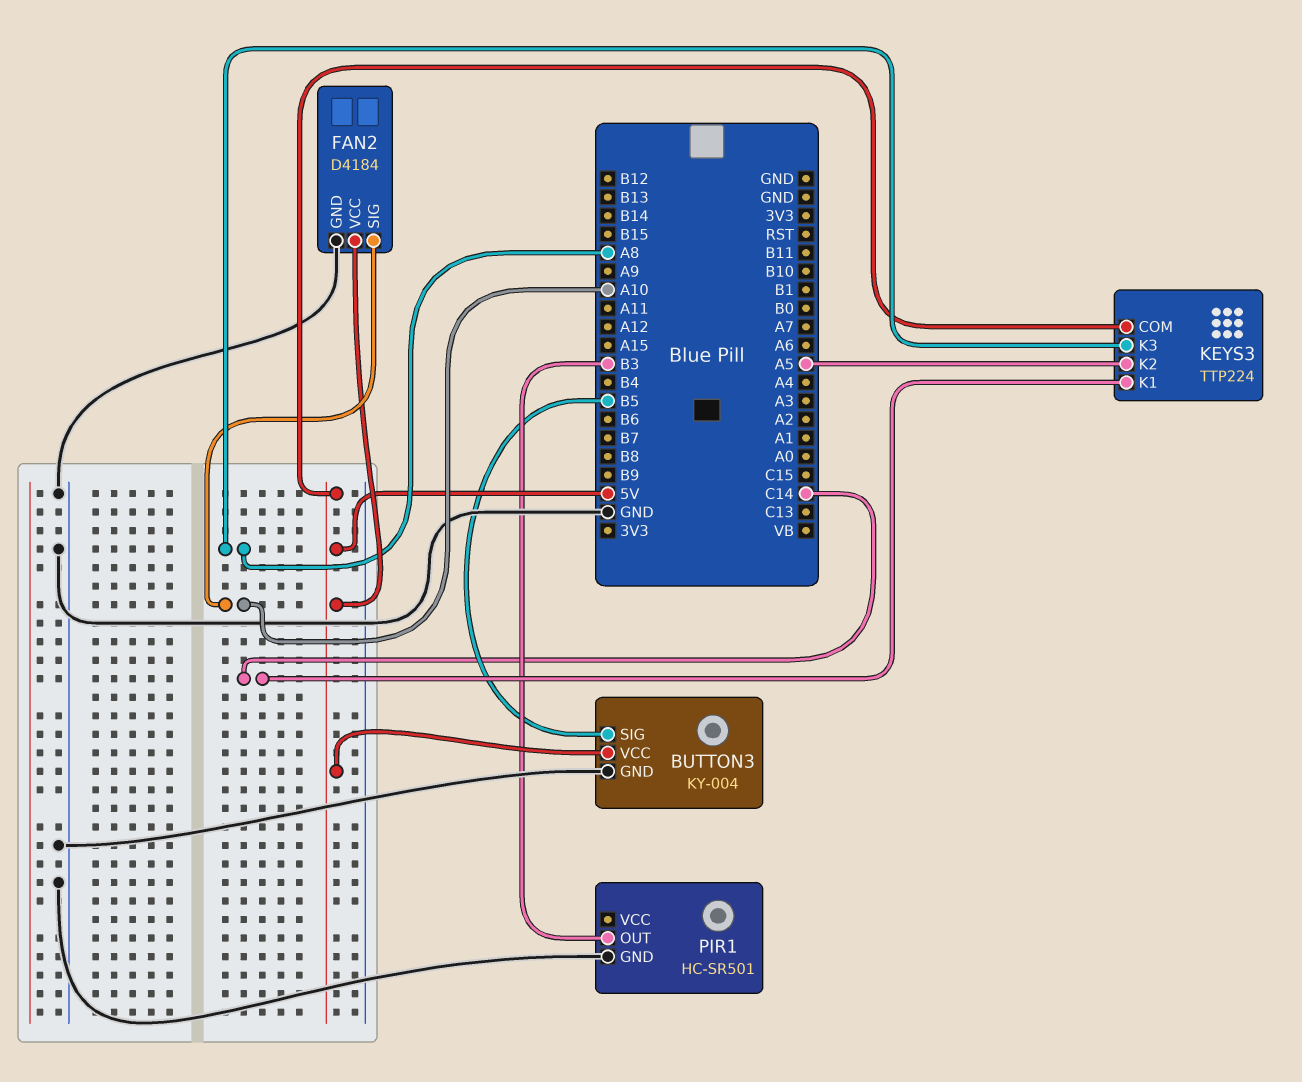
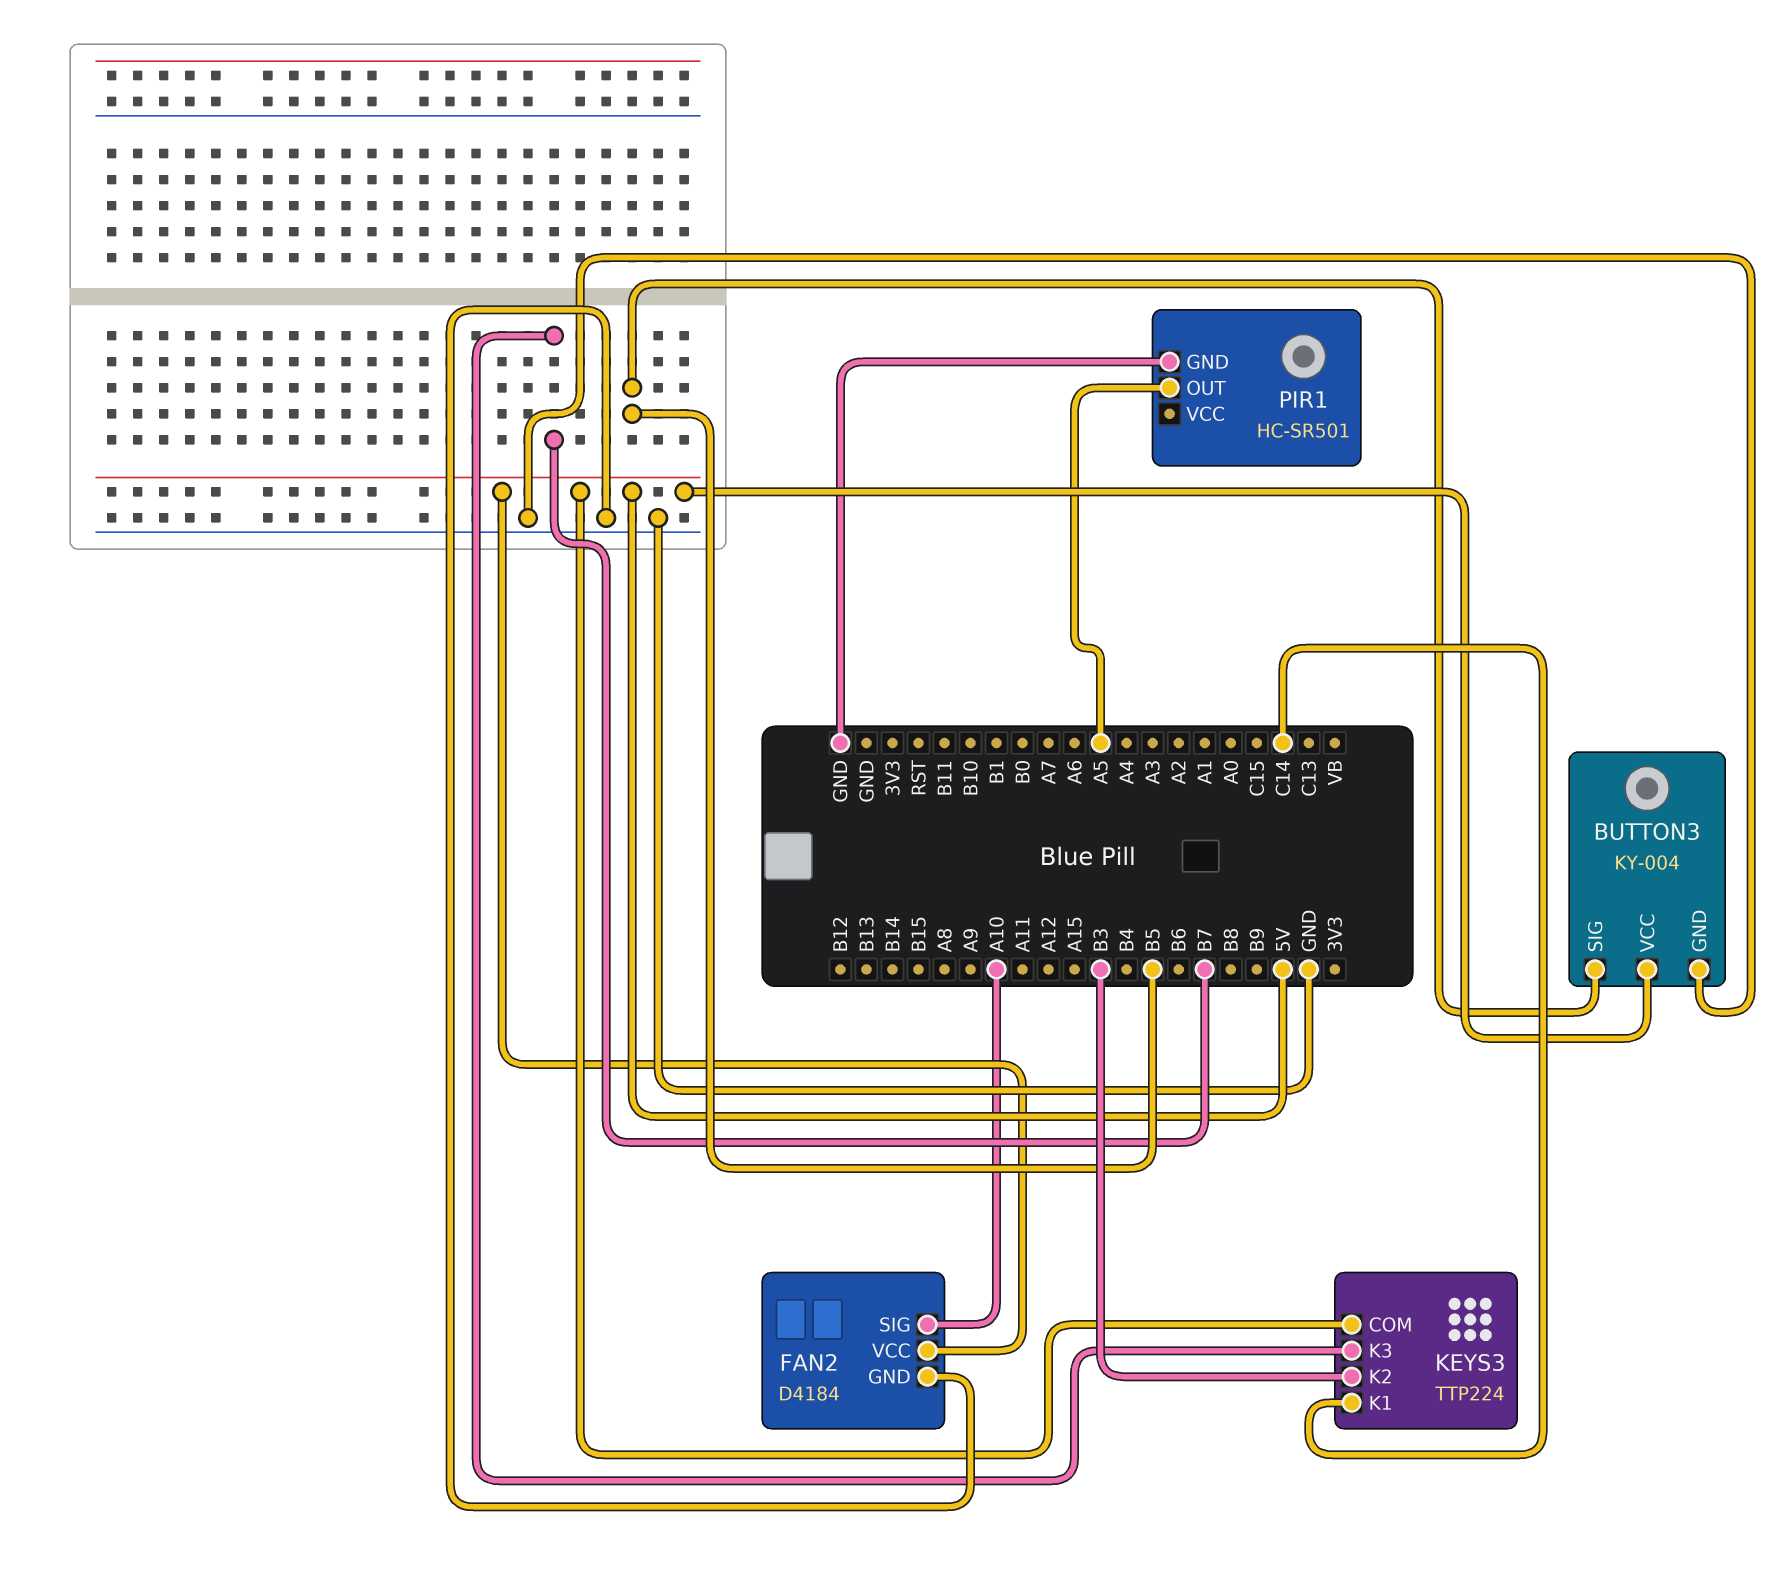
KEYS3 pin K2: A5 -> B3
KEYS3 pin K3: A8 -> B7
PIR1 pin OUT: B3 -> A5

